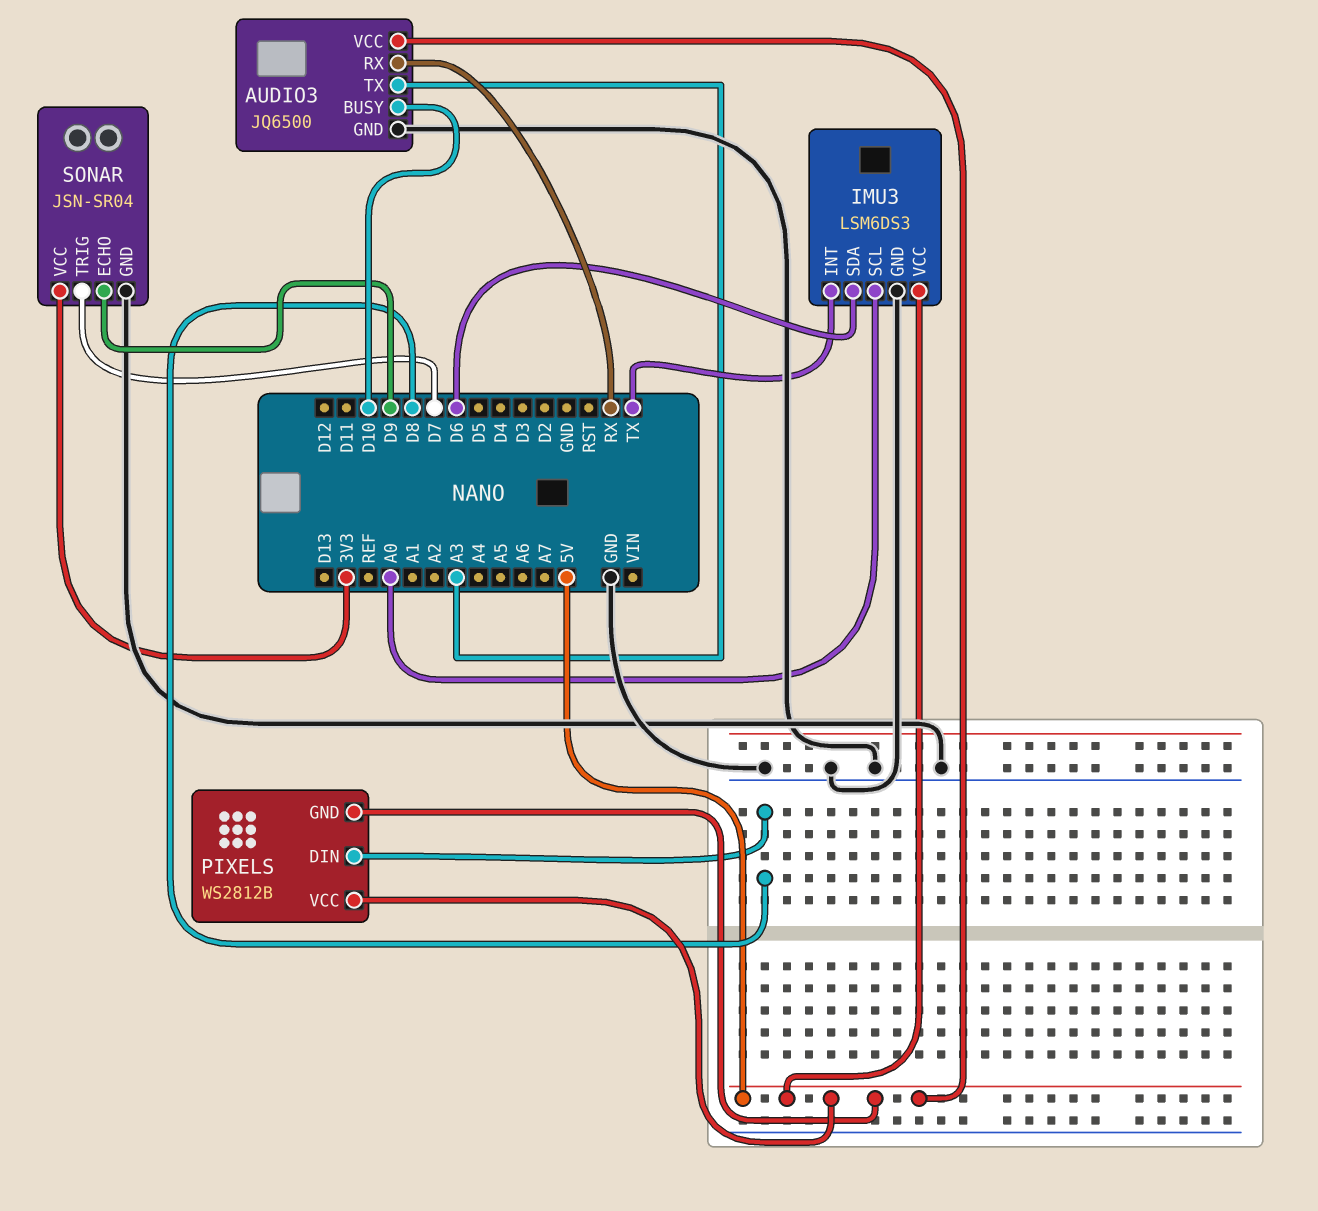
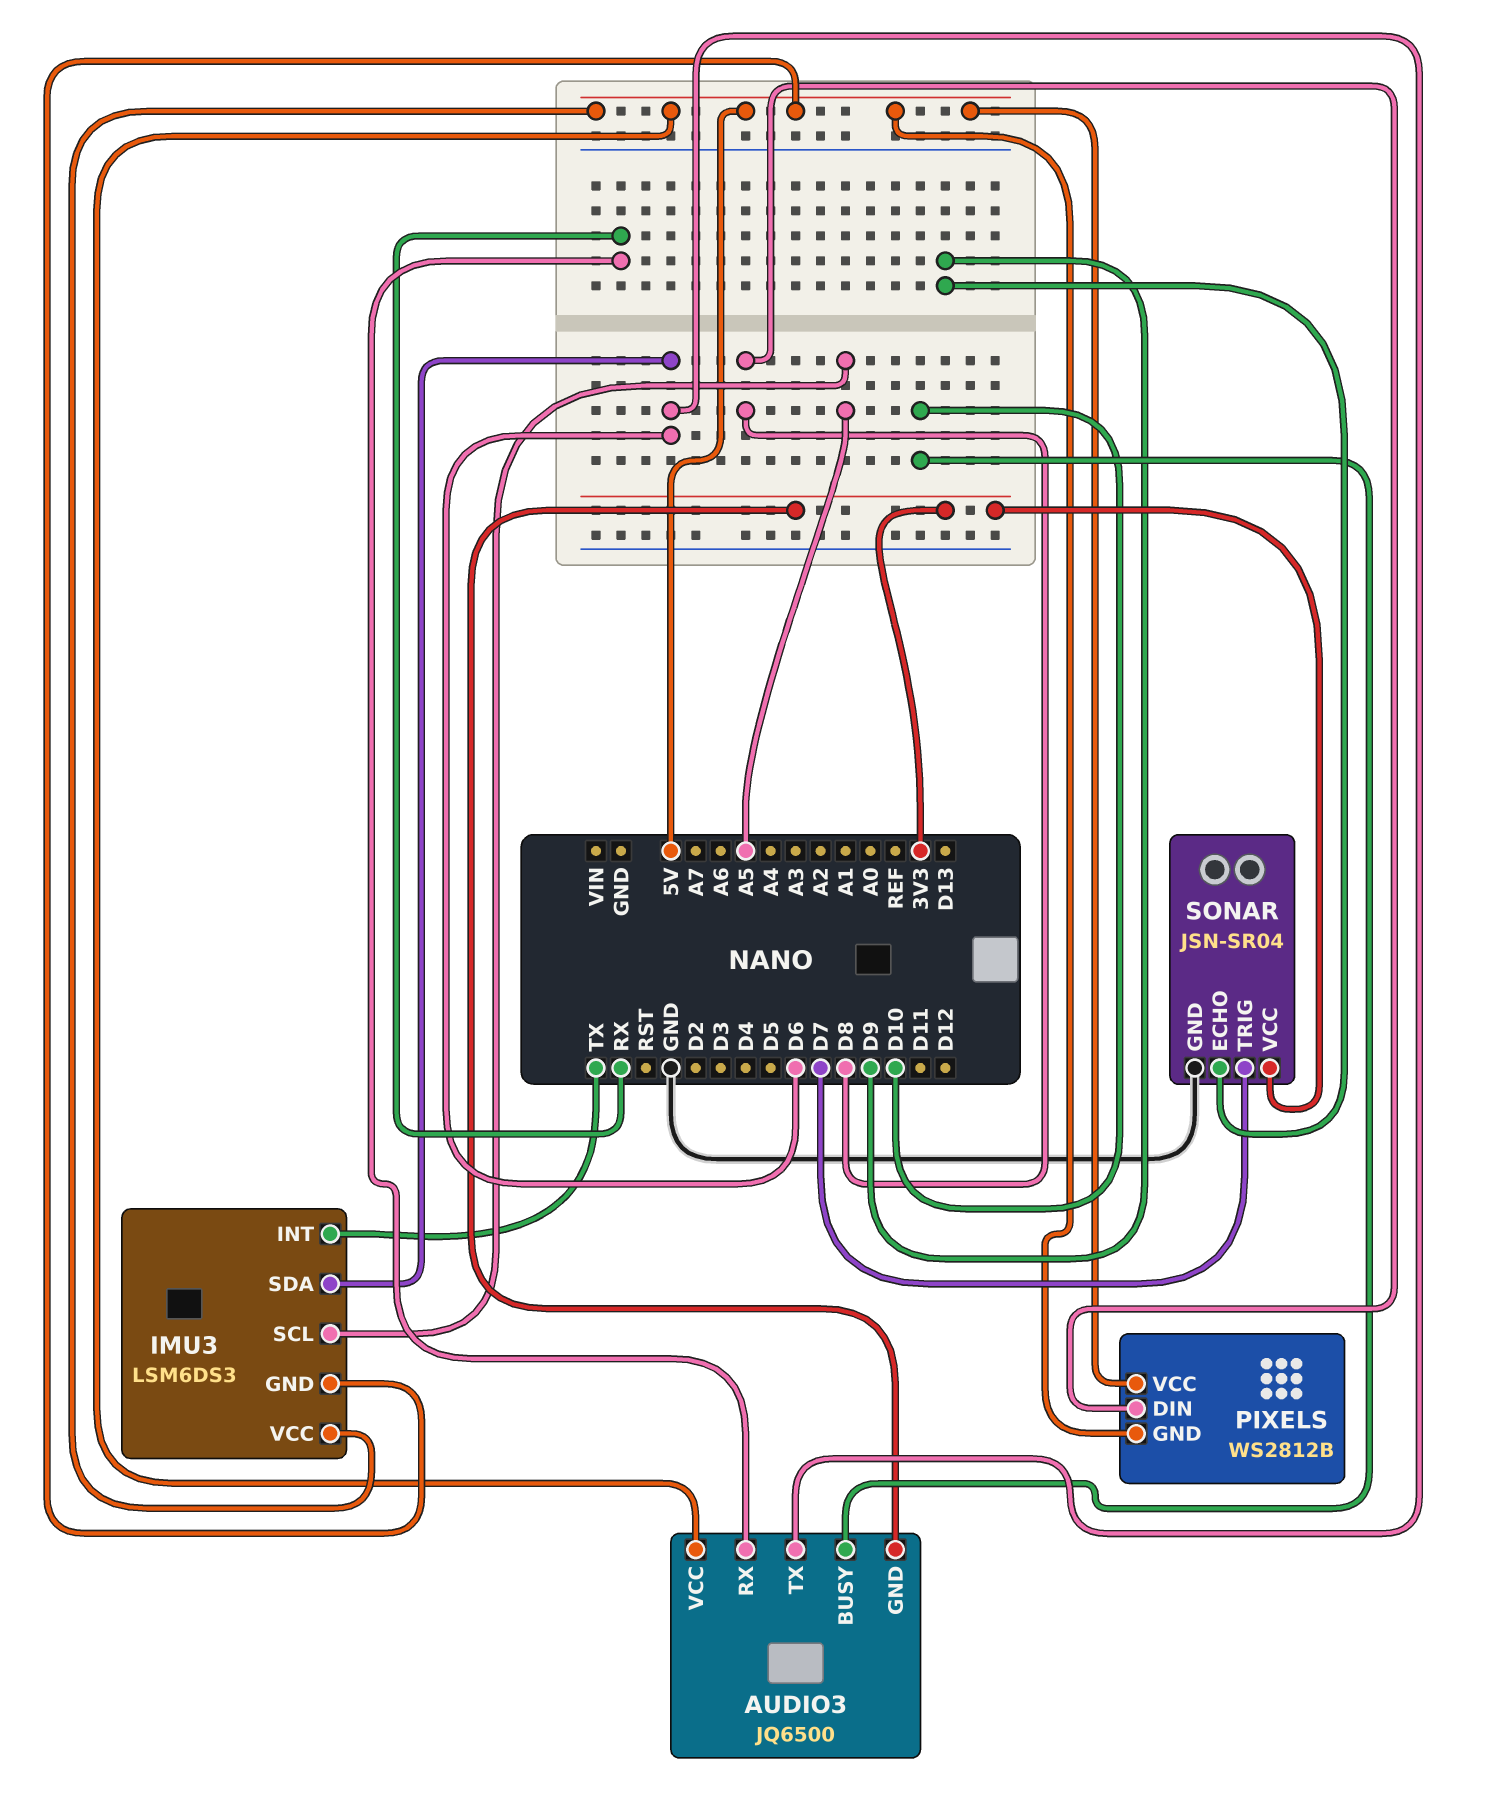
AUDIO3 pin GND: GND -> 3V3
AUDIO3 pin TX: A3 -> D6
IMU3 pin GND: GND -> 5V
IMU3 pin SCL: A0 -> A5

